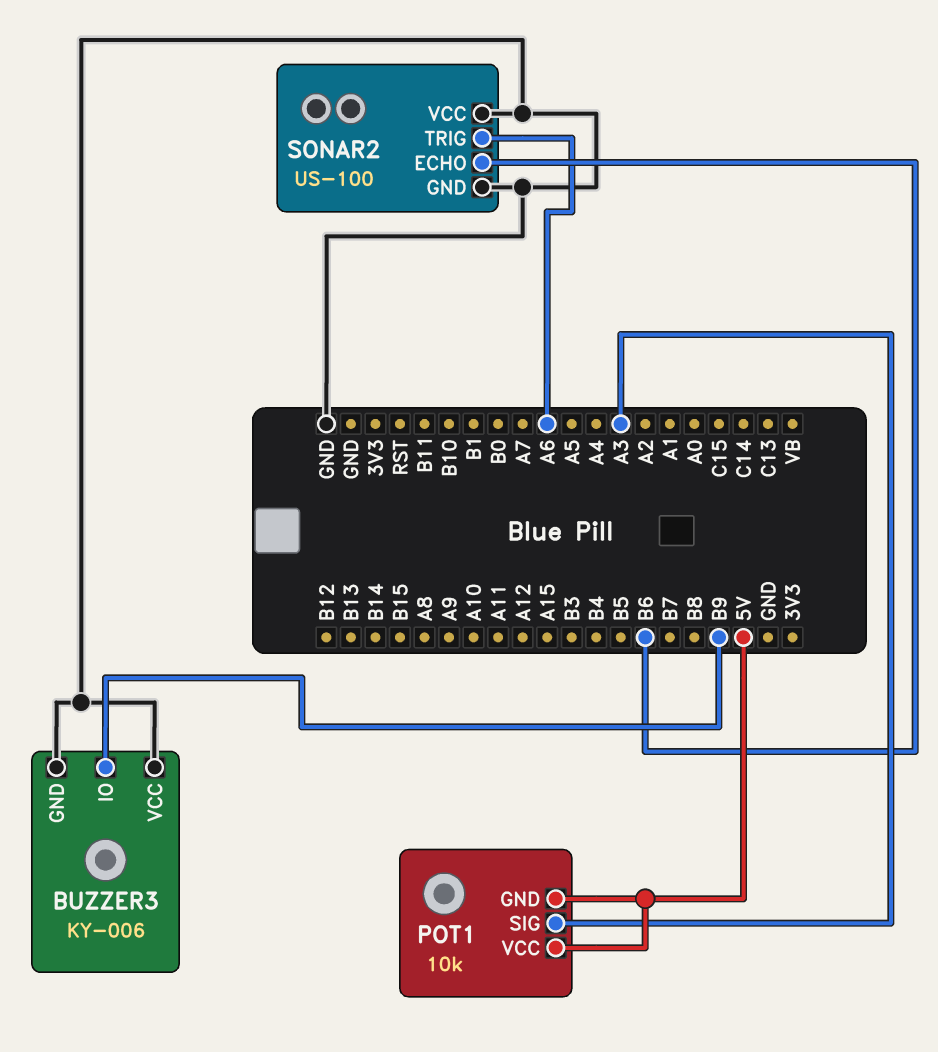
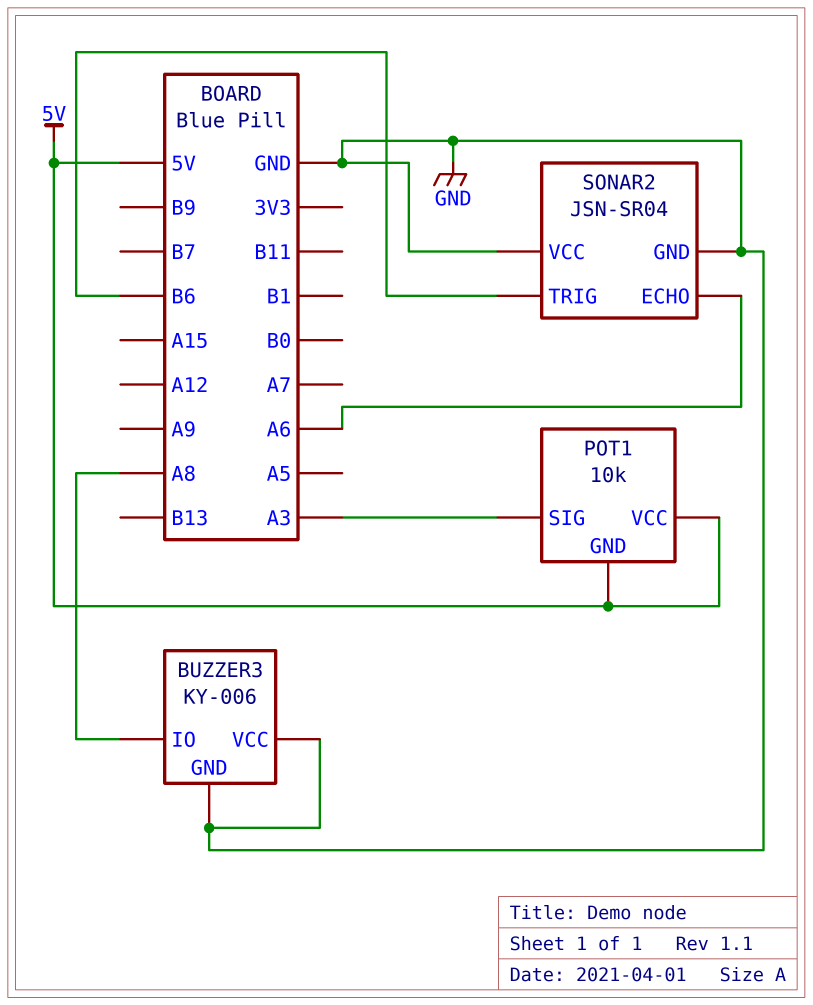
BUZZER3 pin IO: B9 -> A8
SONAR2: US-100 -> JSN-SR04
SONAR2 pin ECHO: B6 -> A6
SONAR2 pin TRIG: A6 -> B6

